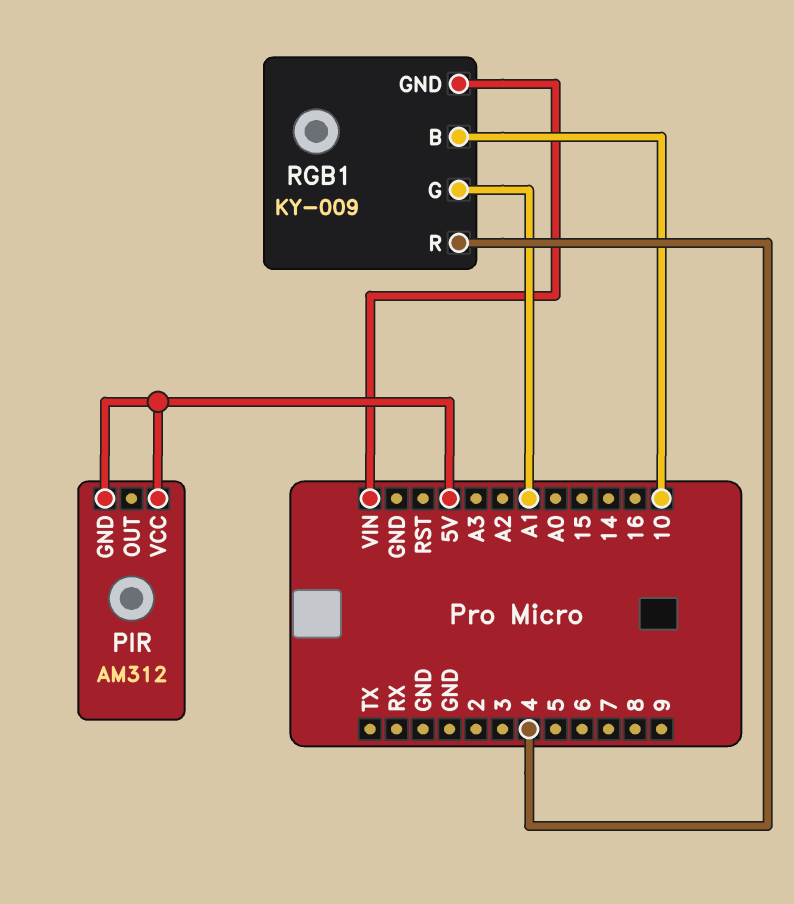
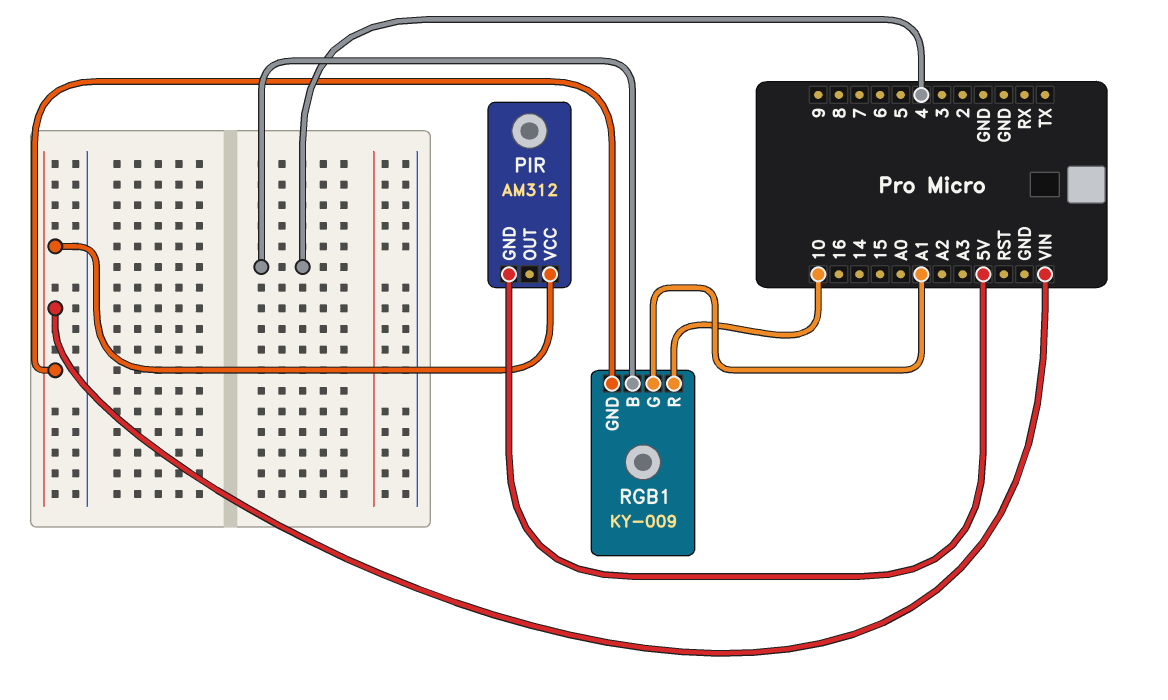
PIR pin VCC: 5V -> VIN
RGB1 pin B: 10 -> 4
RGB1 pin R: 4 -> 10

